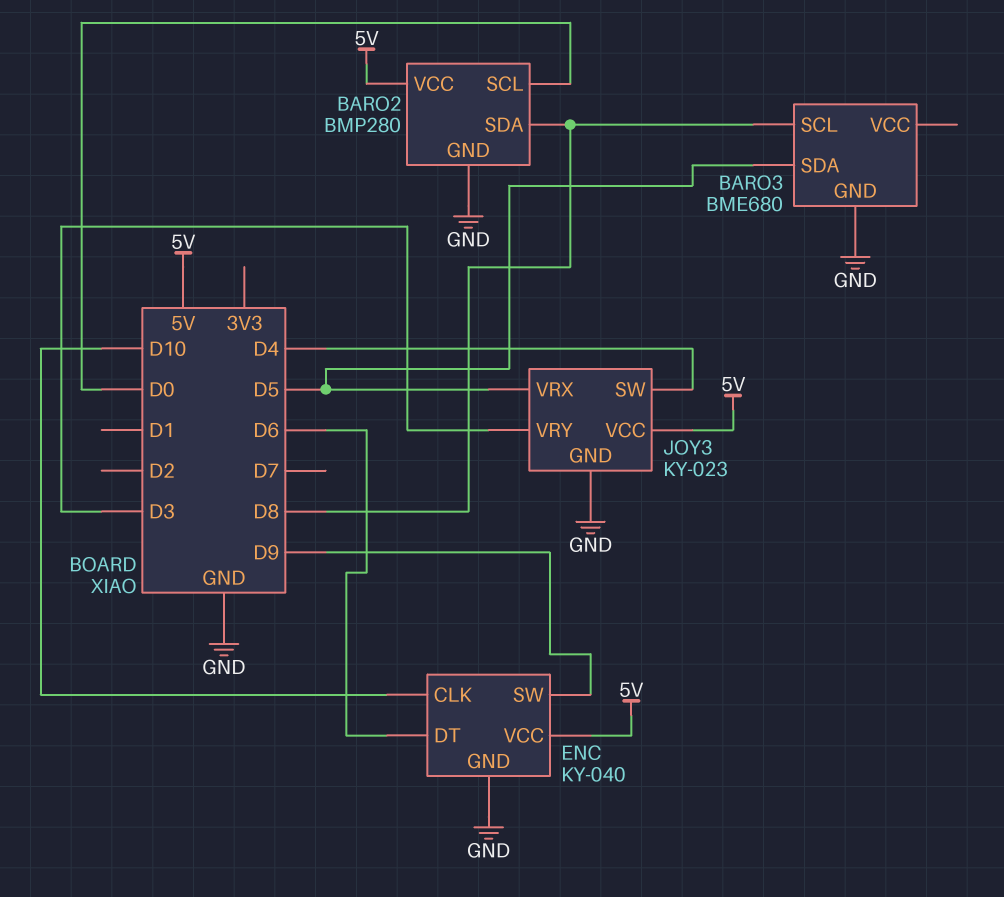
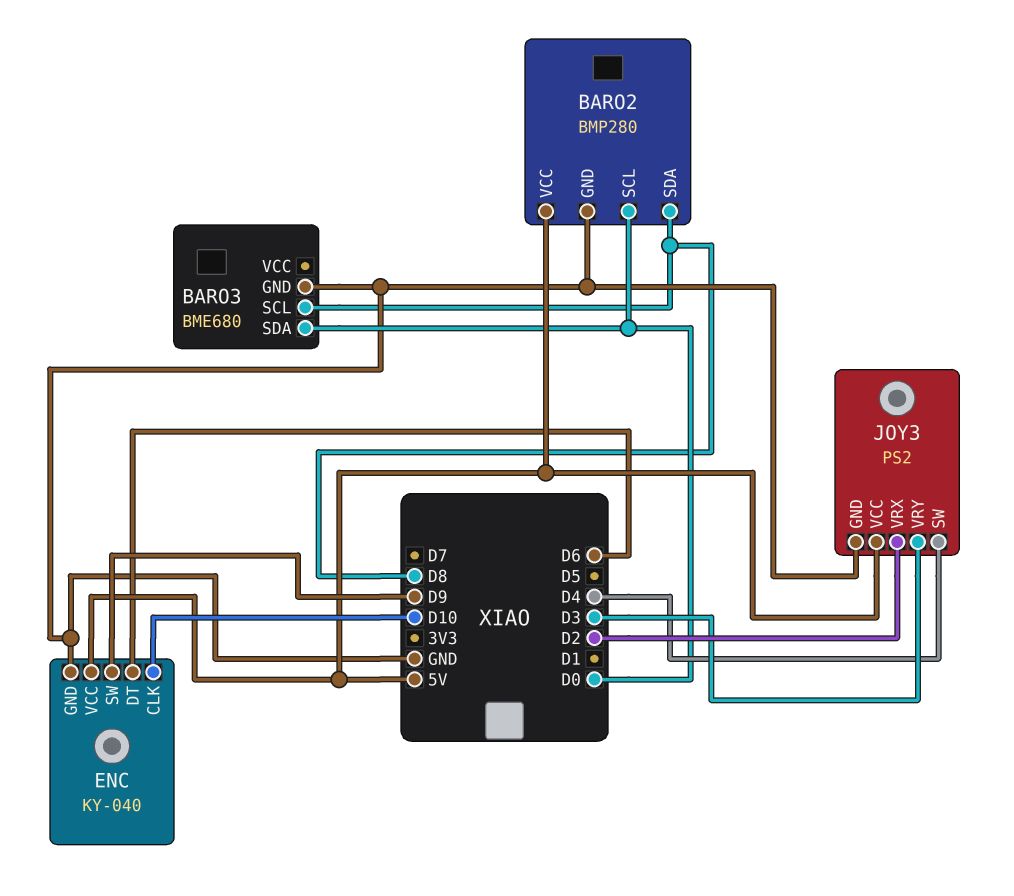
BARO3 pin SDA: D5 -> D0
JOY3: KY-023 -> PS2
JOY3 pin VRX: D5 -> D2

